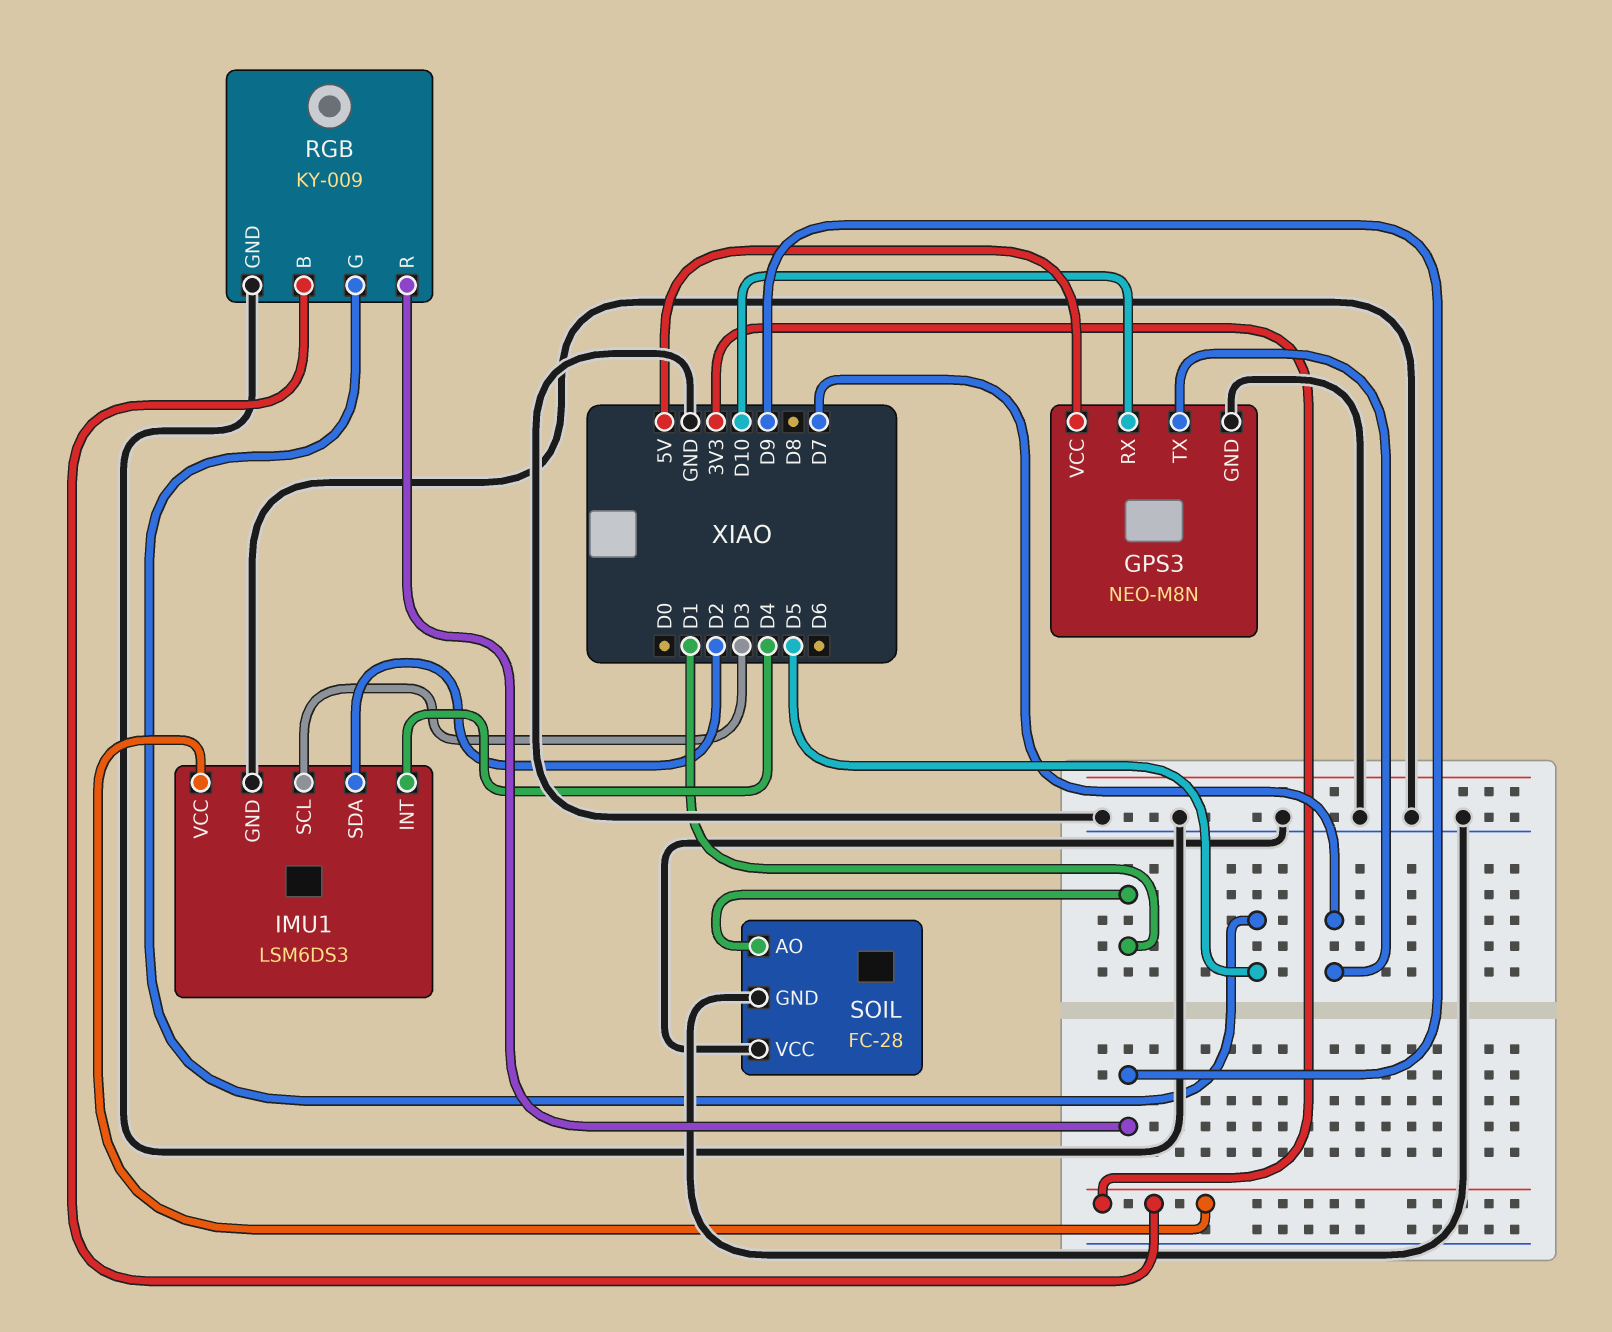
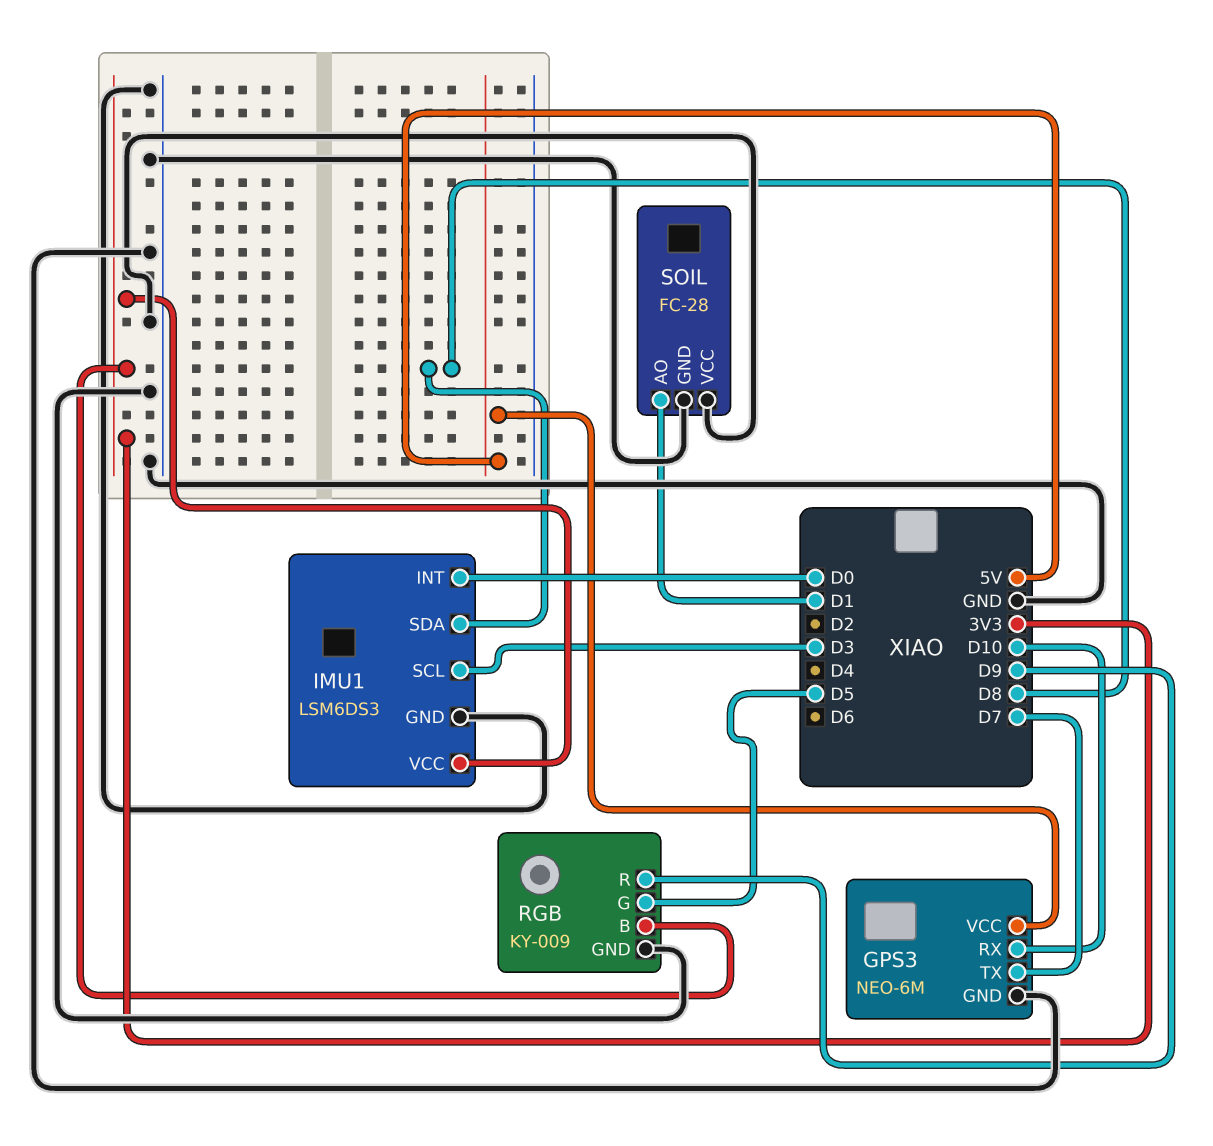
GPS3: NEO-M8N -> NEO-6M
IMU1 pin INT: D4 -> D0
IMU1 pin SDA: D2 -> D8

